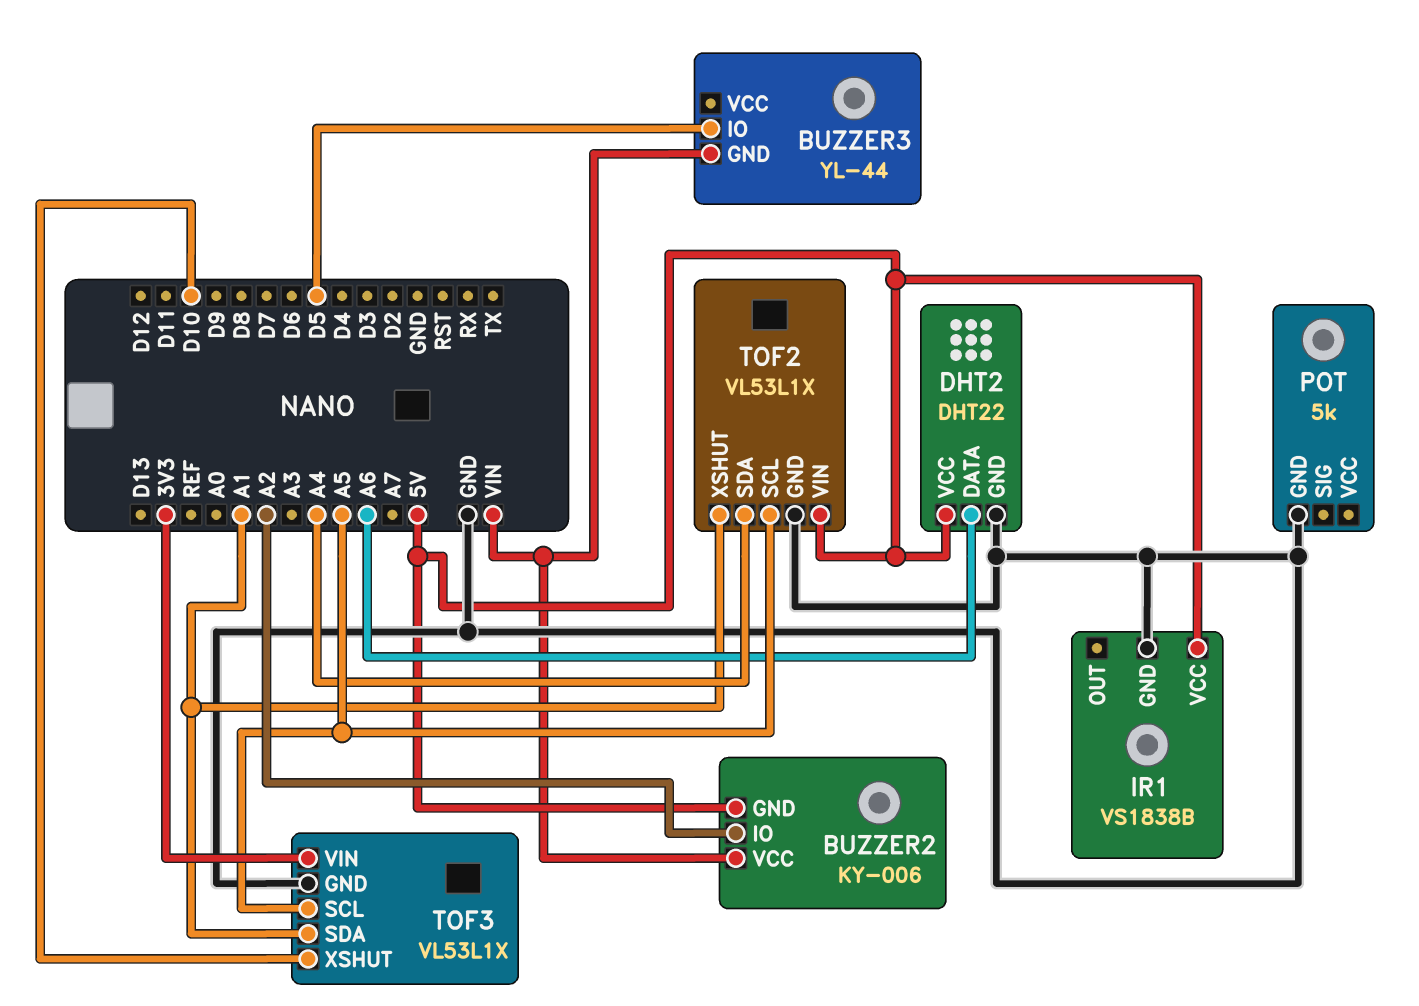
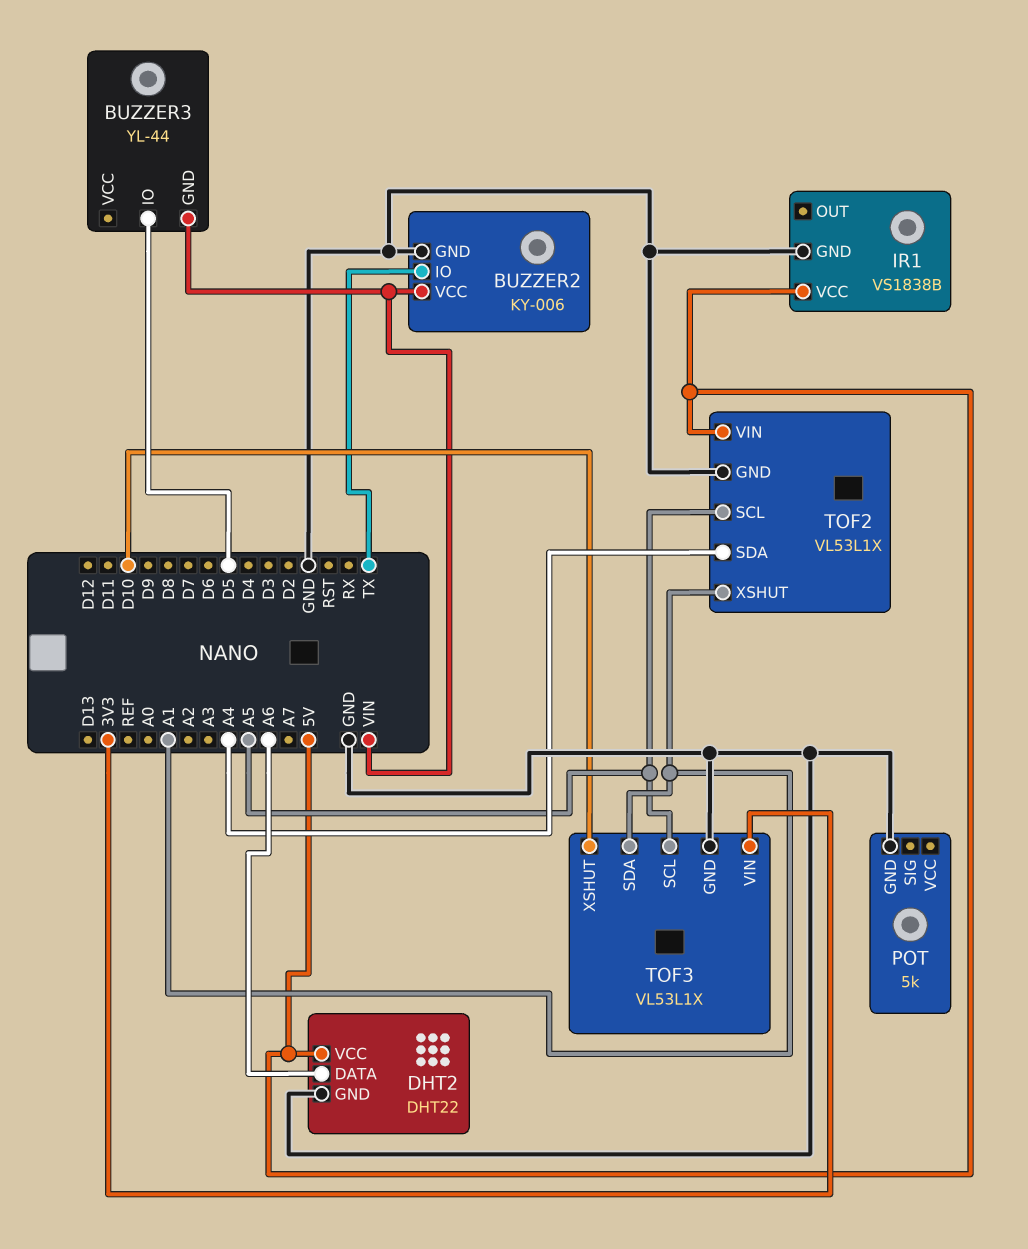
BUZZER2 pin GND: 5V -> GND
BUZZER2 pin IO: A2 -> TX

